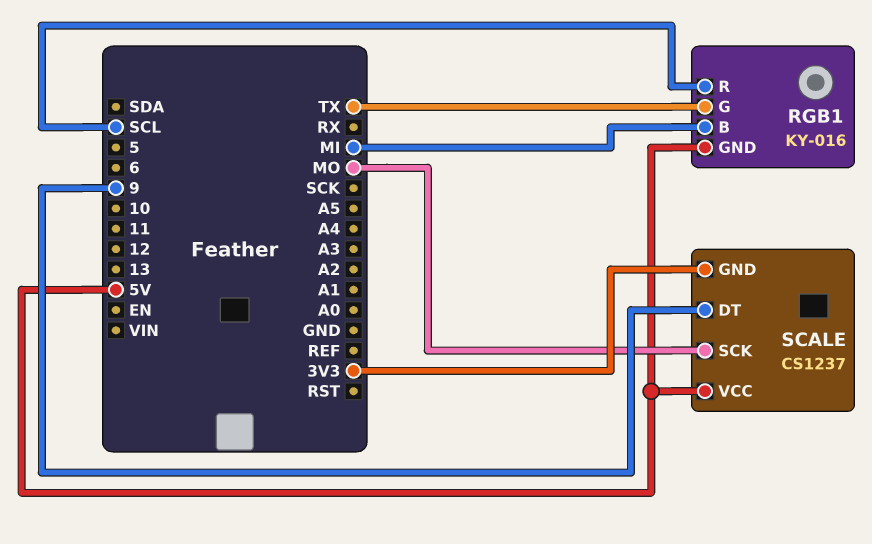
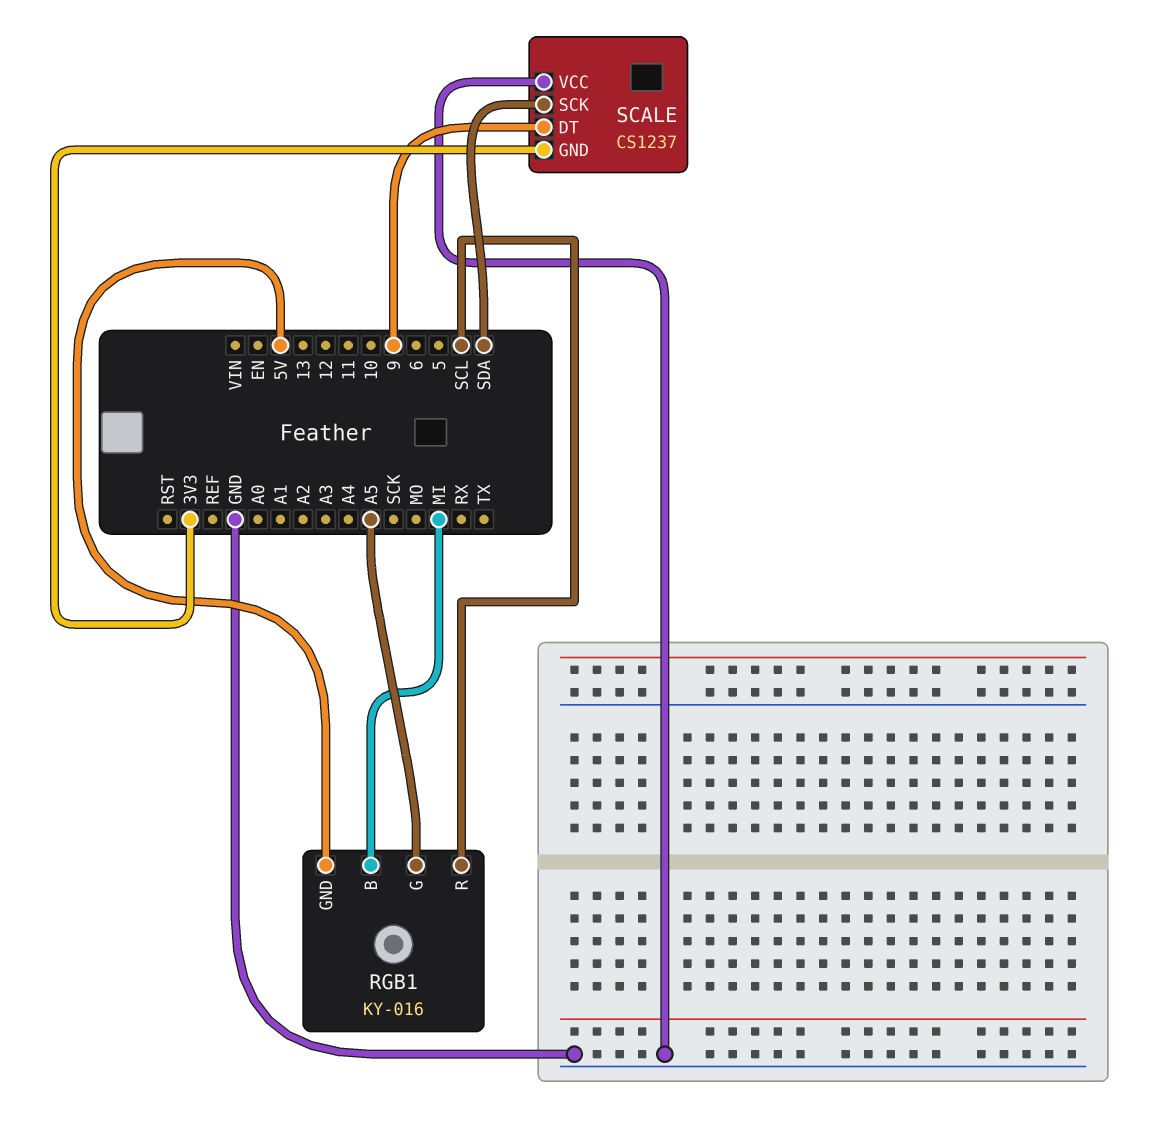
RGB1 pin G: TX -> A5
SCALE pin SCK: MO -> SDA
SCALE pin VCC: 5V -> GND

